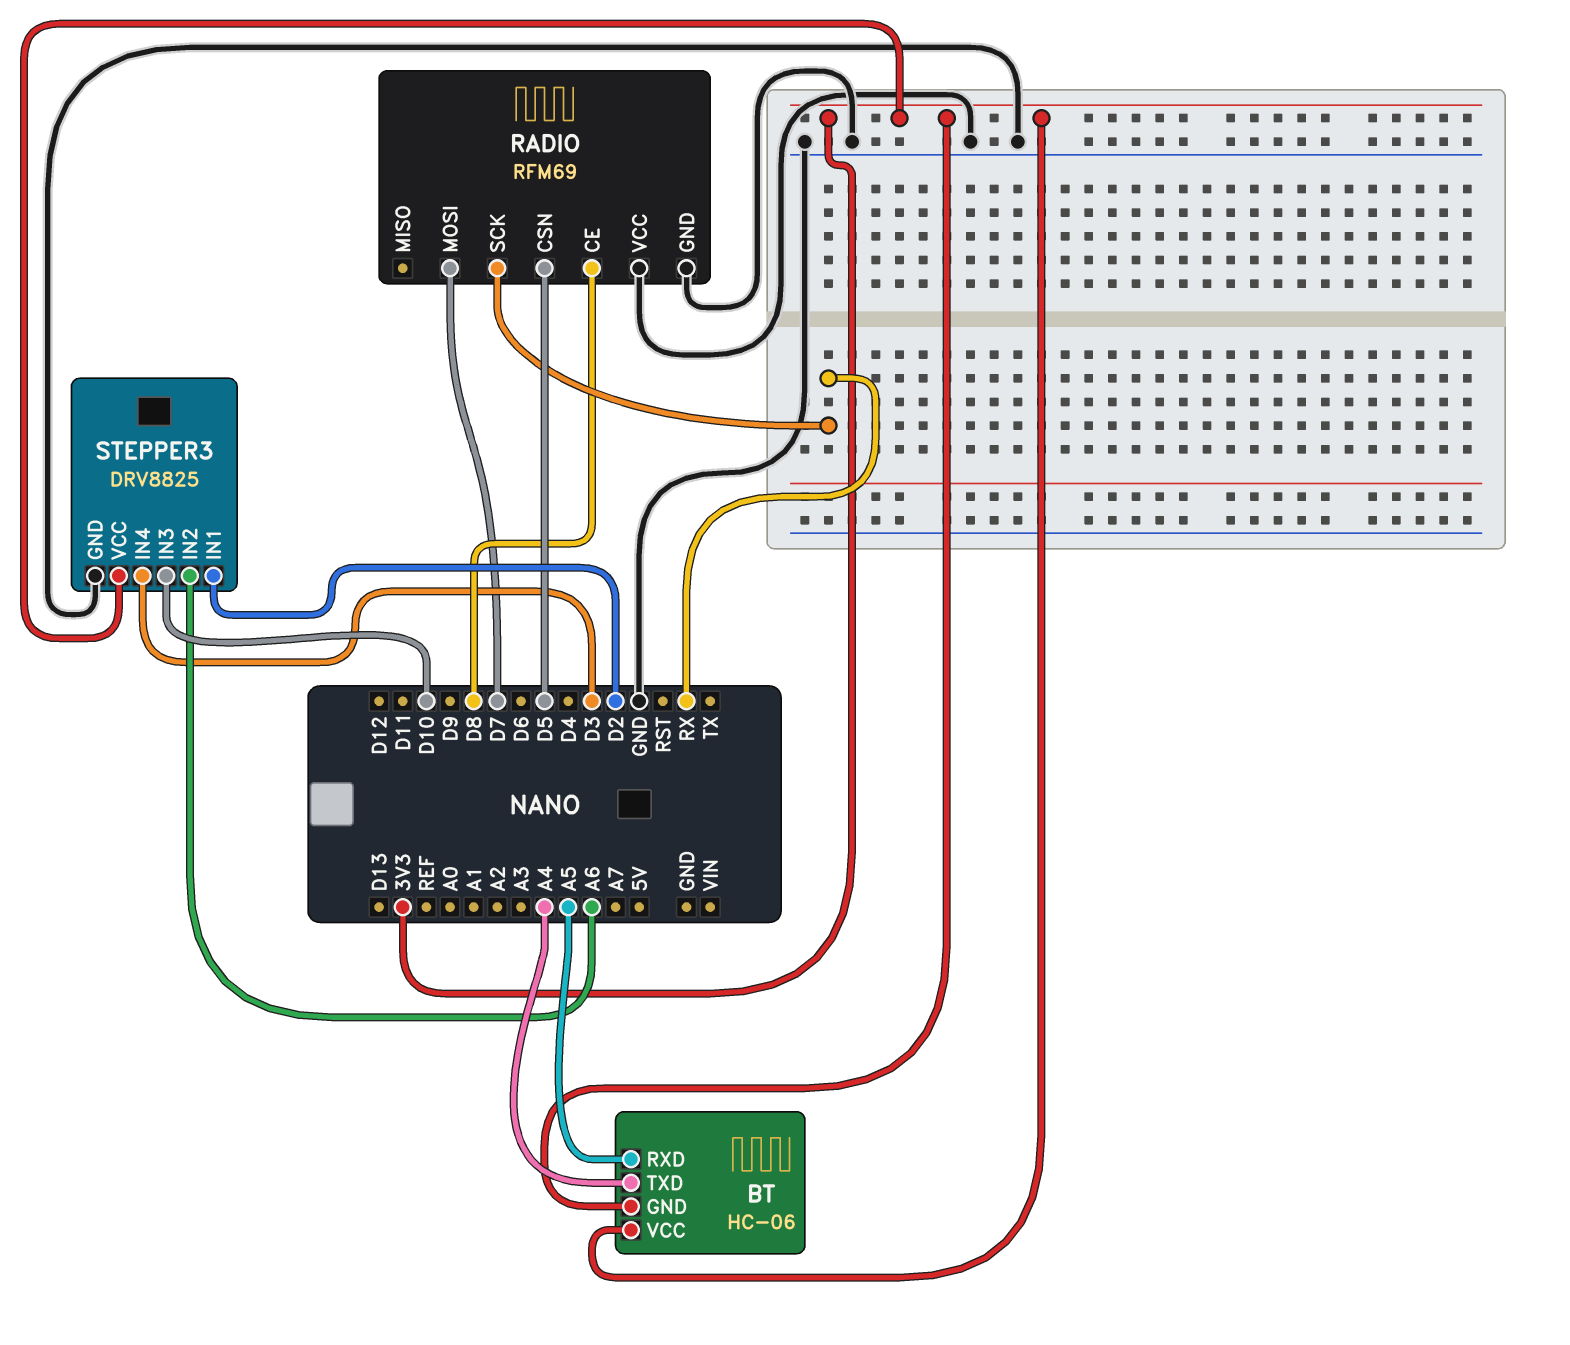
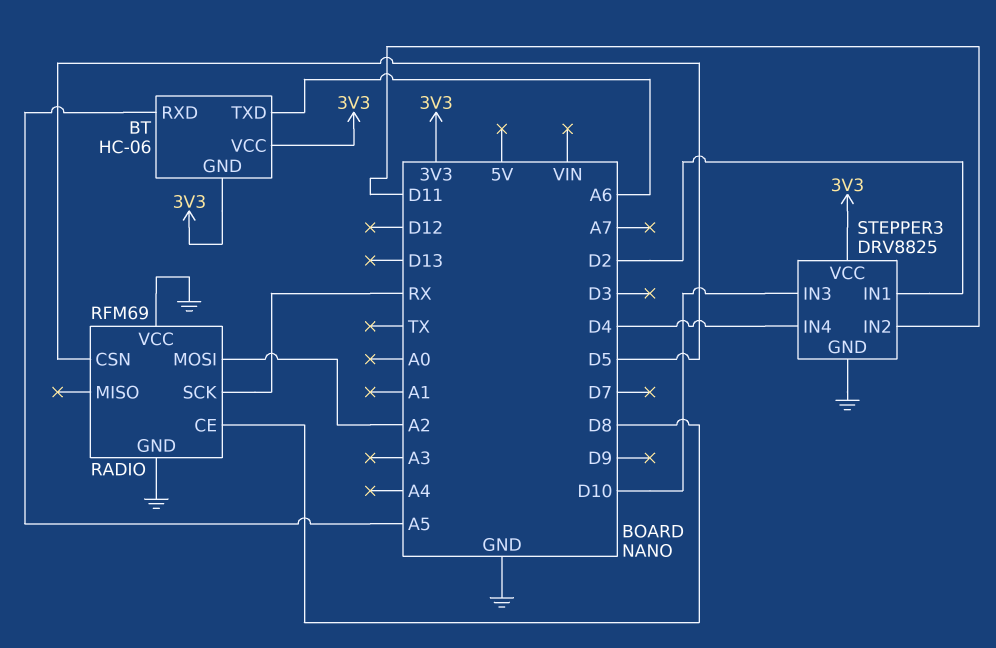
BT pin TXD: A4 -> A6
RADIO pin MOSI: D7 -> A2
STEPPER3 pin IN2: A6 -> D11
STEPPER3 pin IN4: D3 -> D4

